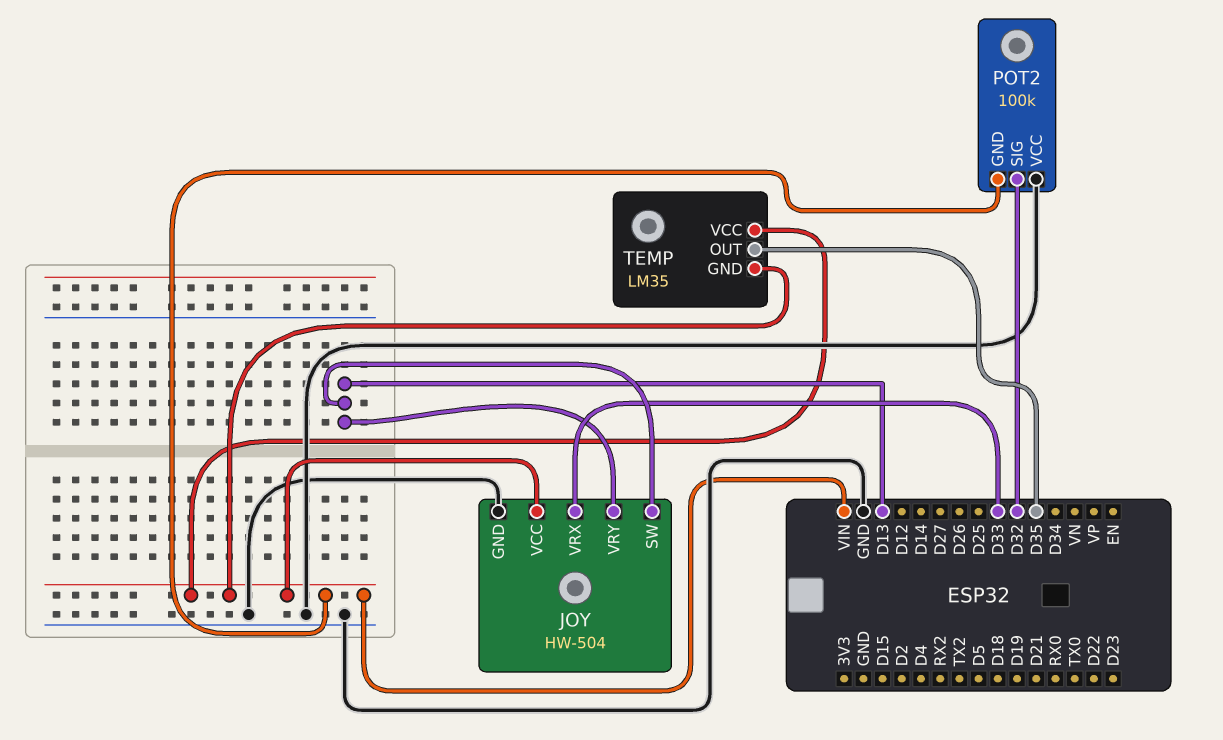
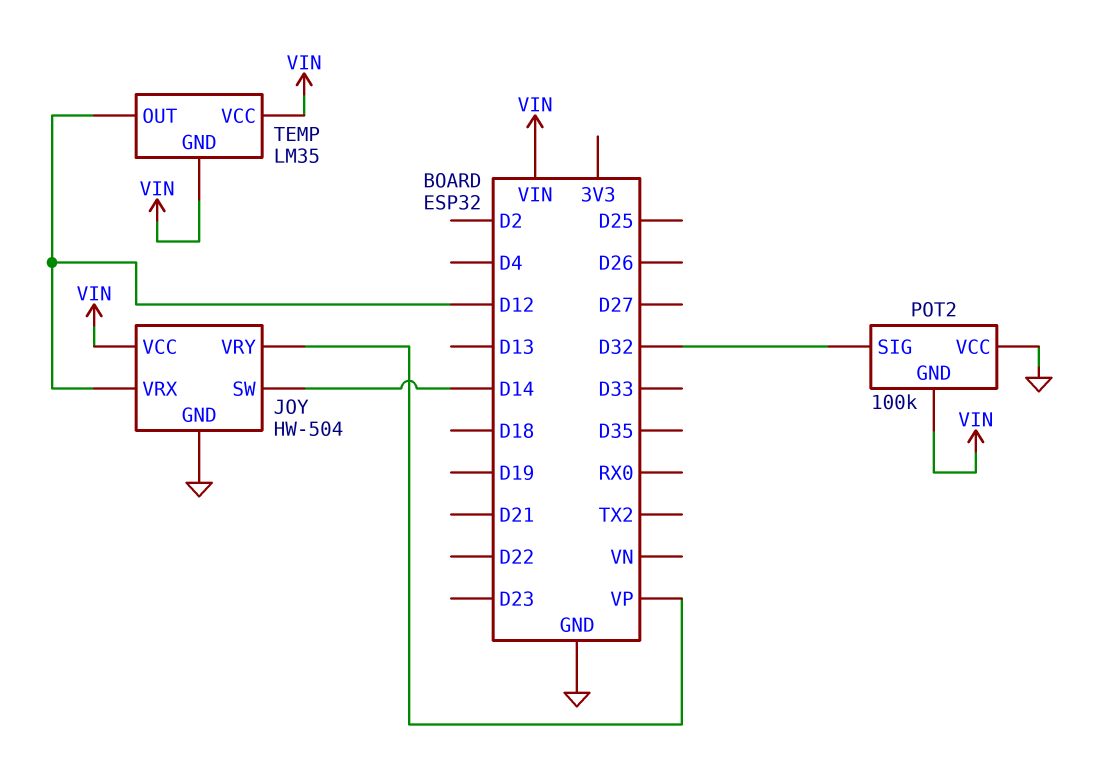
JOY pin SW: D13 -> D14
JOY pin VRX: D33 -> D12
JOY pin VRY: D13 -> VP
TEMP pin OUT: D35 -> D12

